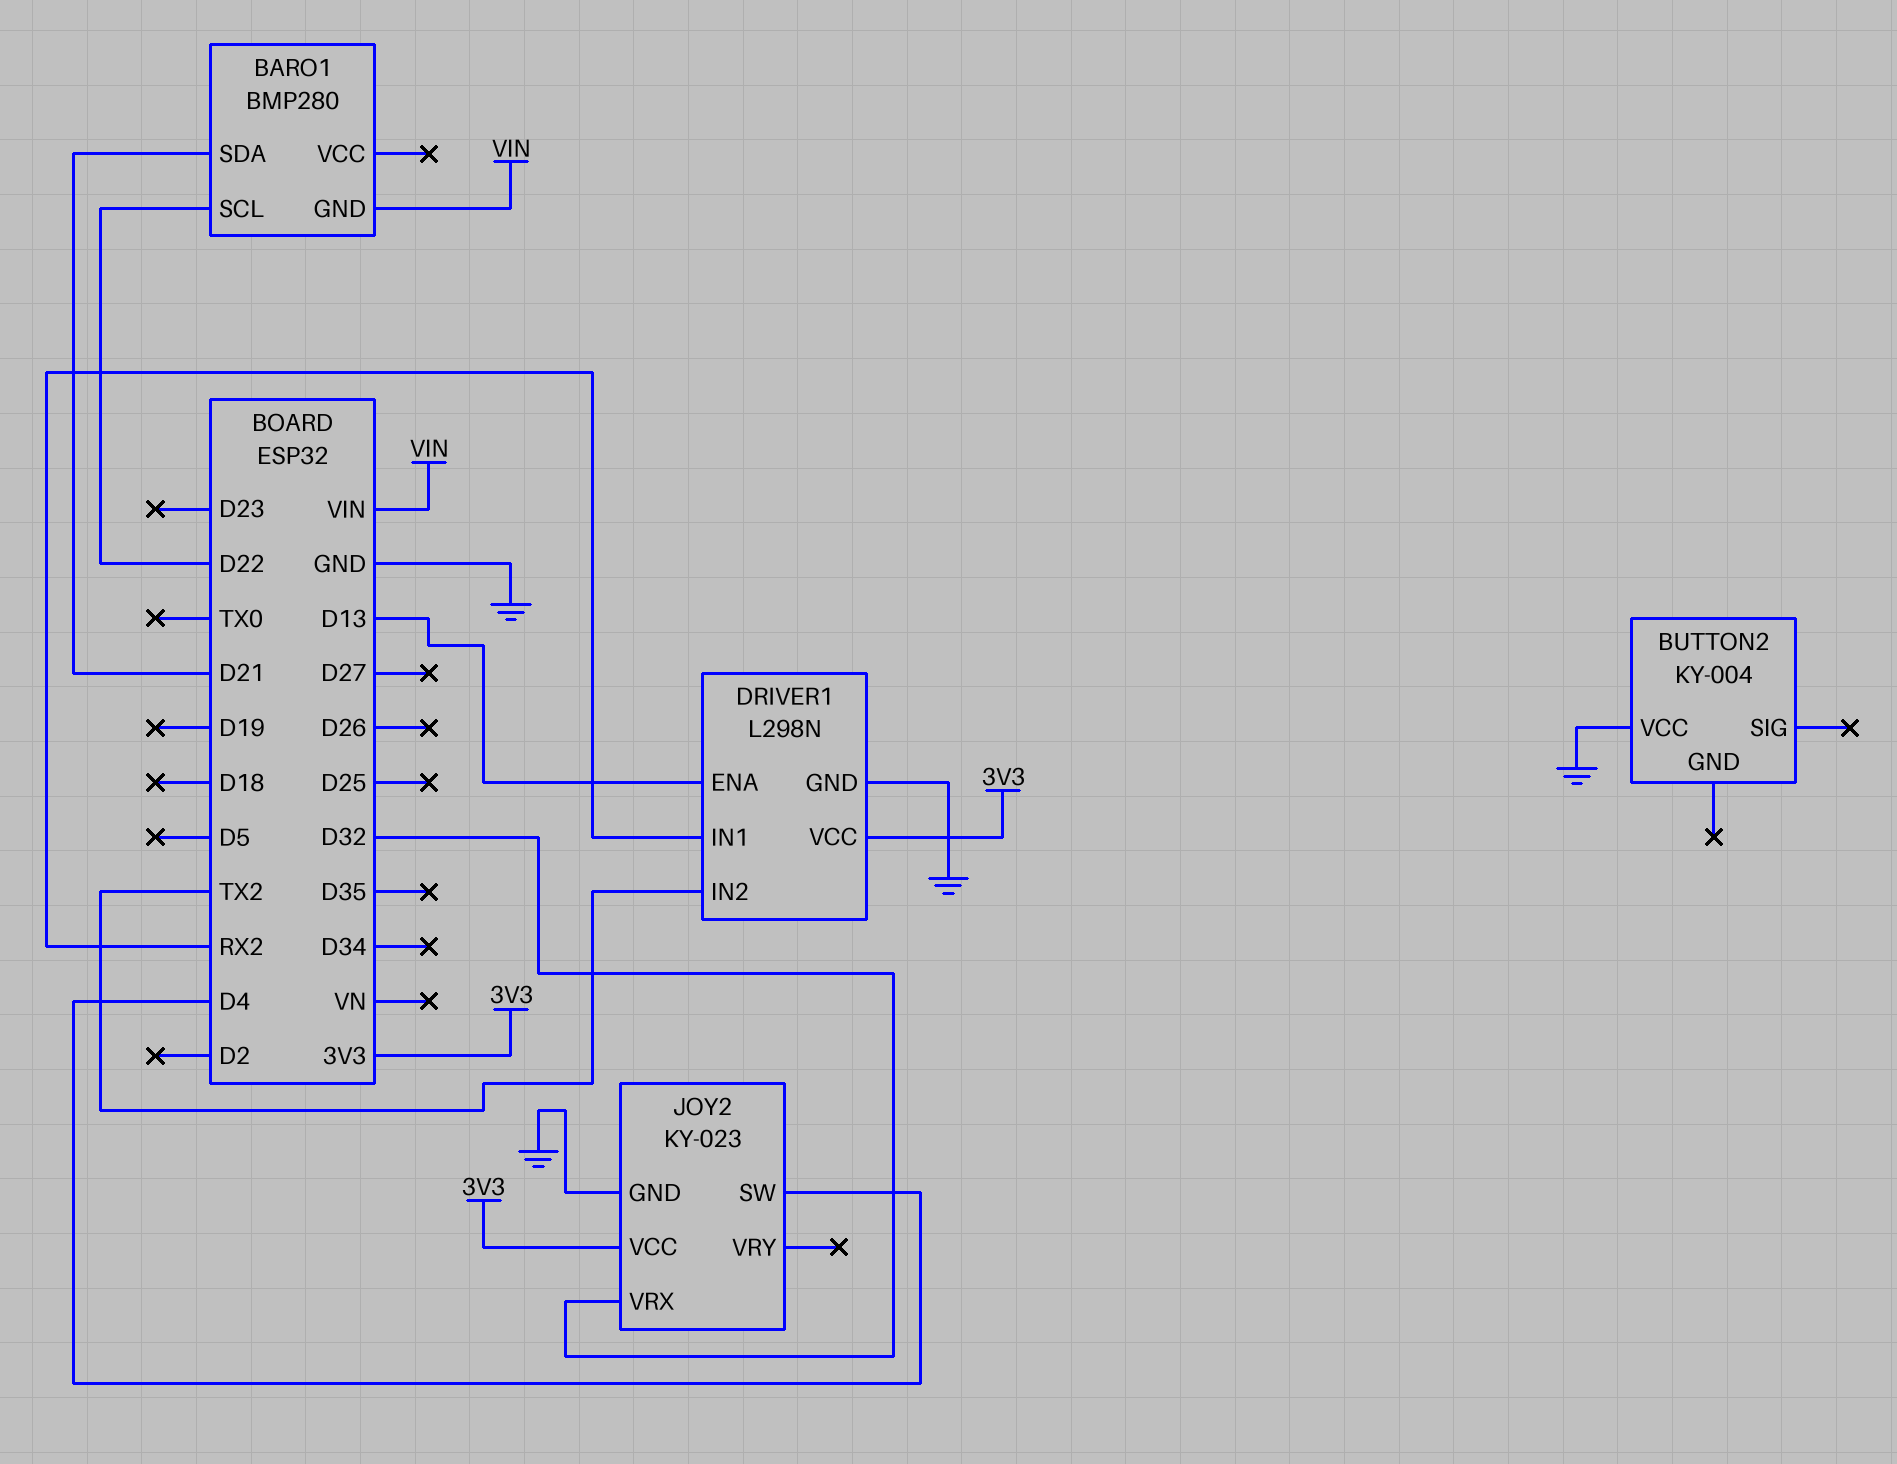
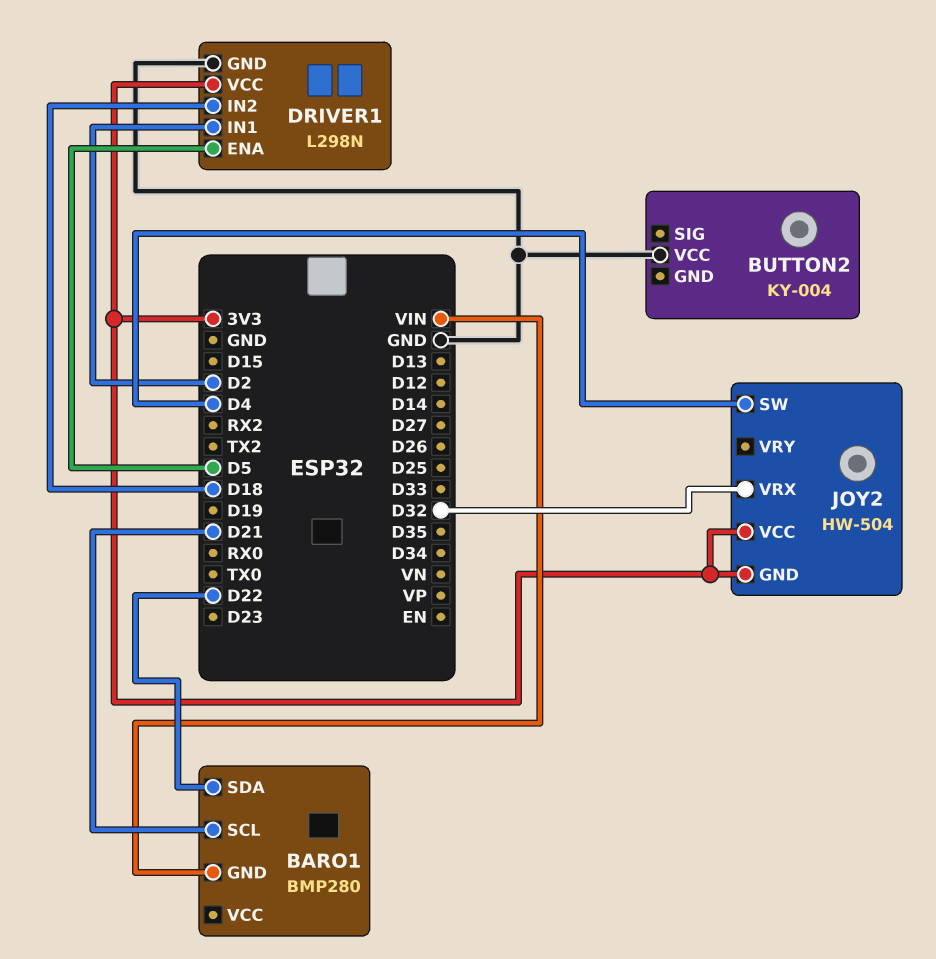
BARO1 pin SCL: D22 -> D21
BARO1 pin SDA: D21 -> D22
DRIVER1 pin ENA: D13 -> D5
DRIVER1 pin IN1: RX2 -> D2
DRIVER1 pin IN2: TX2 -> D18
JOY2: KY-023 -> HW-504
JOY2 pin GND: GND -> 3V3

